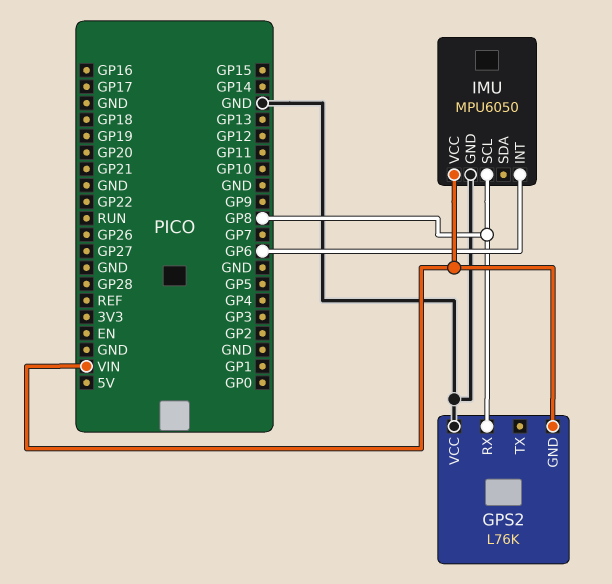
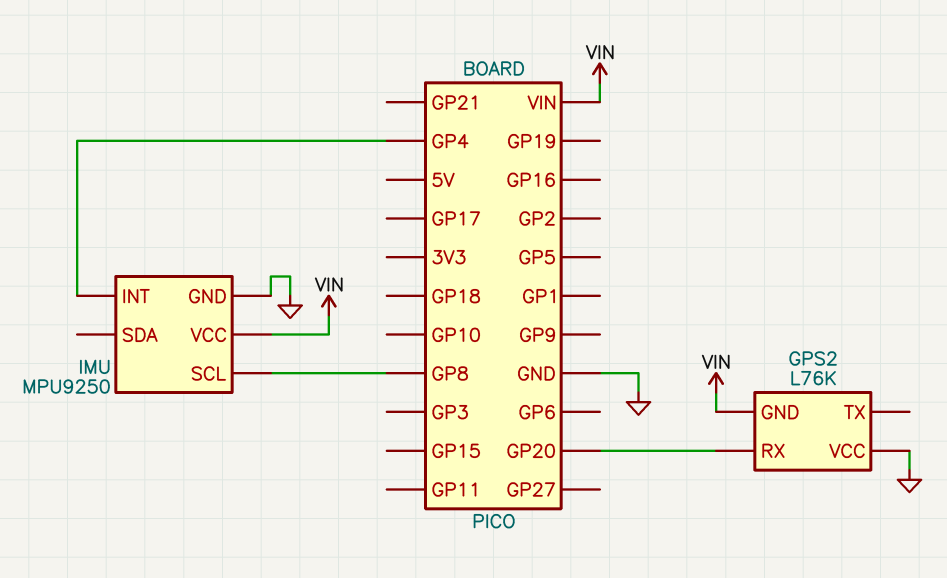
GPS2 pin RX: GP8 -> GP20
IMU: MPU6050 -> MPU9250
IMU pin INT: GP6 -> GP4

